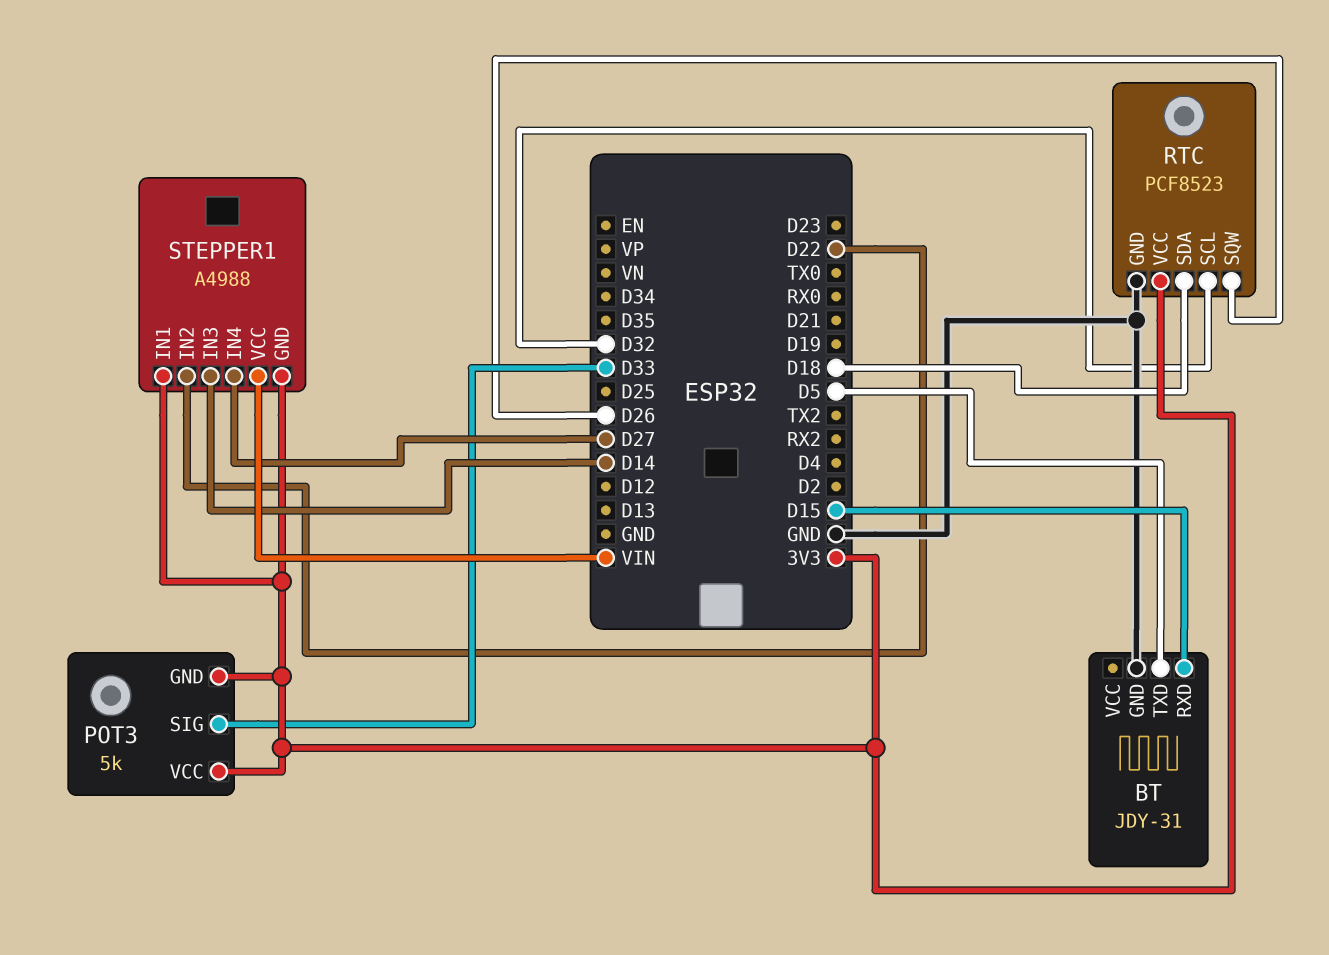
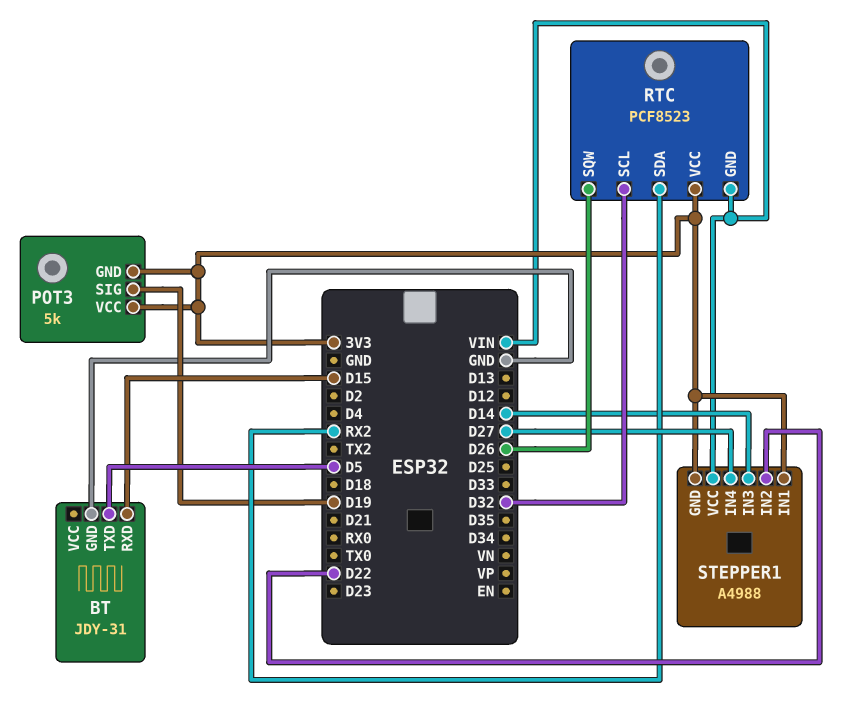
POT3 pin SIG: D33 -> D19
RTC pin GND: GND -> VIN
RTC pin SDA: D18 -> RX2

